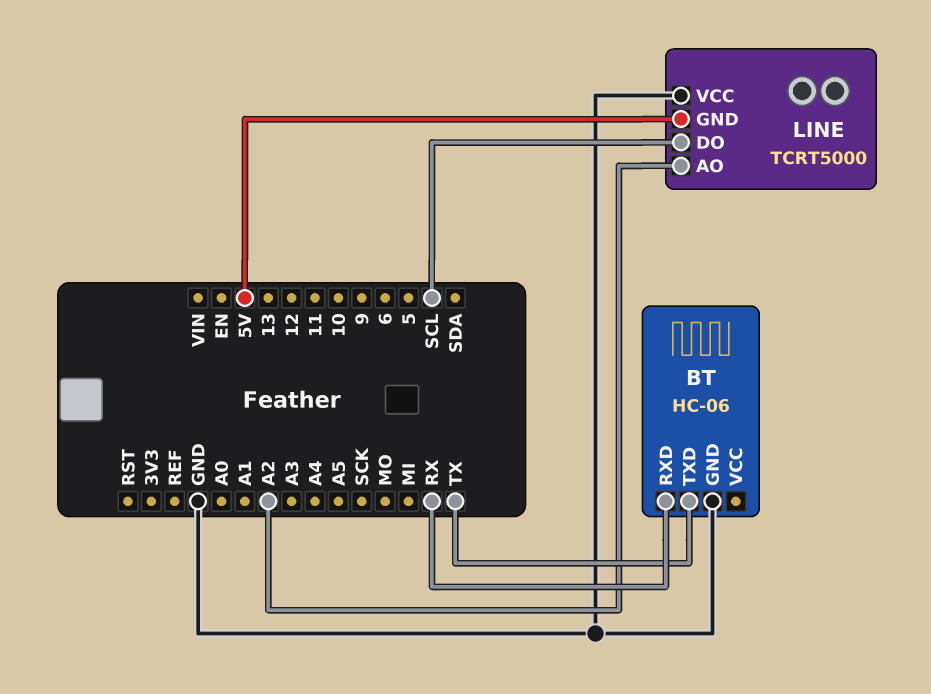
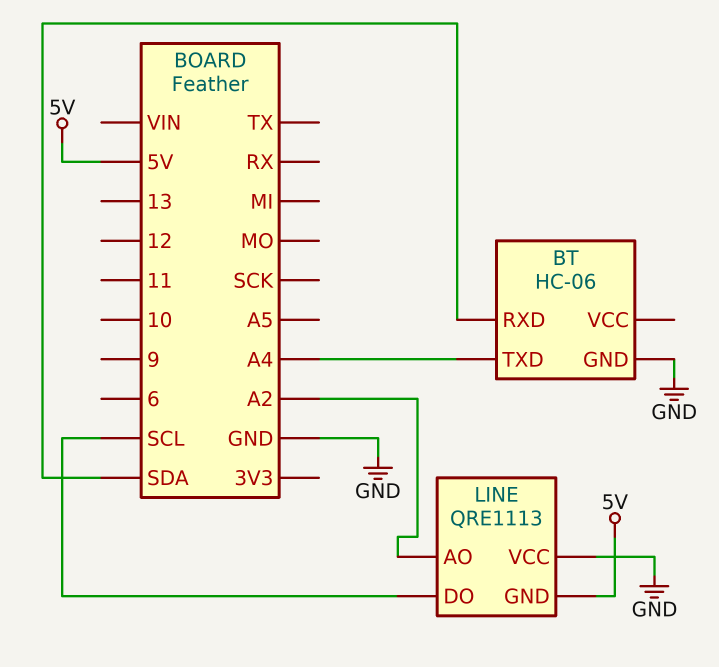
BT pin RXD: RX -> SDA
BT pin TXD: TX -> A4
LINE: TCRT5000 -> QRE1113

